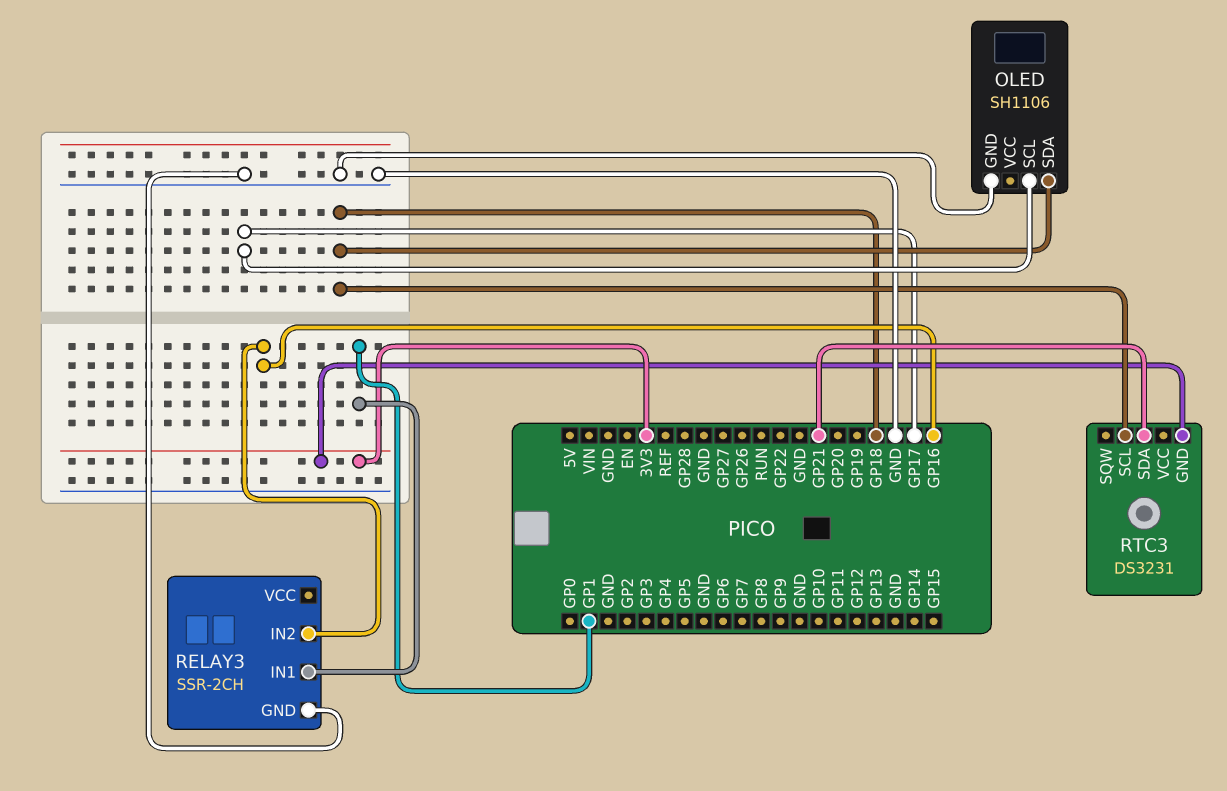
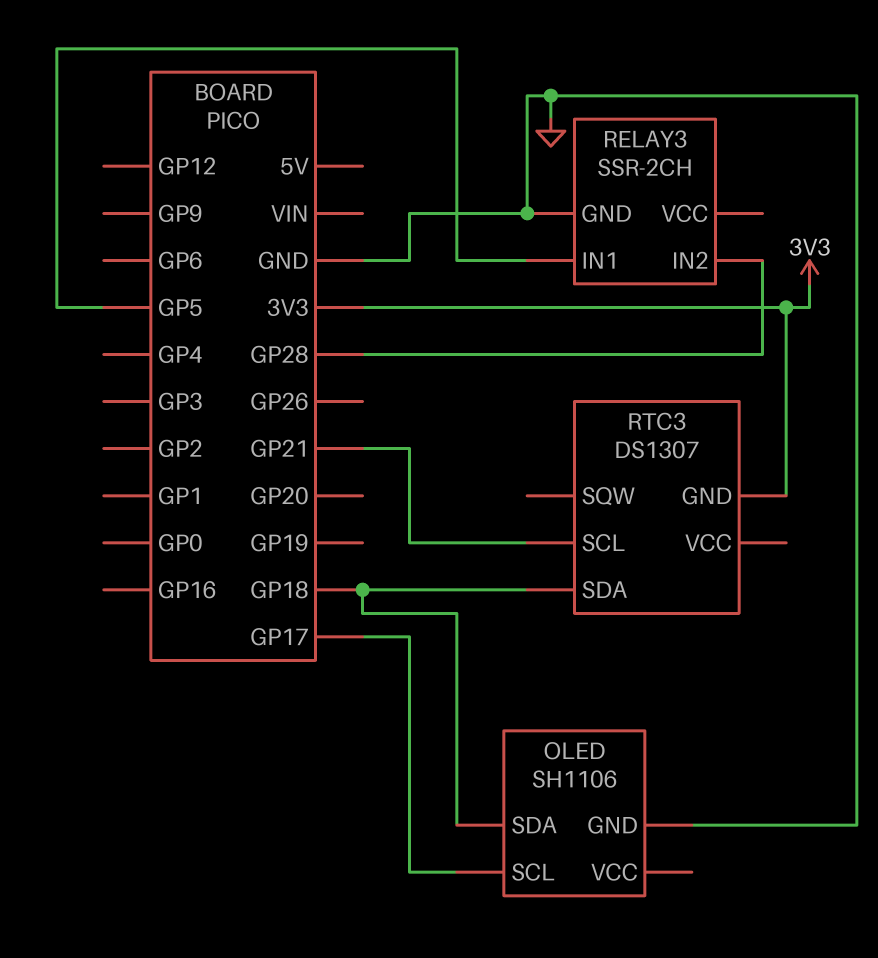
RELAY3 pin IN1: GP1 -> GP5
RELAY3 pin IN2: GP16 -> GP28
RTC3: DS3231 -> DS1307
RTC3 pin SCL: GP18 -> GP21
RTC3 pin SDA: GP21 -> GP18

